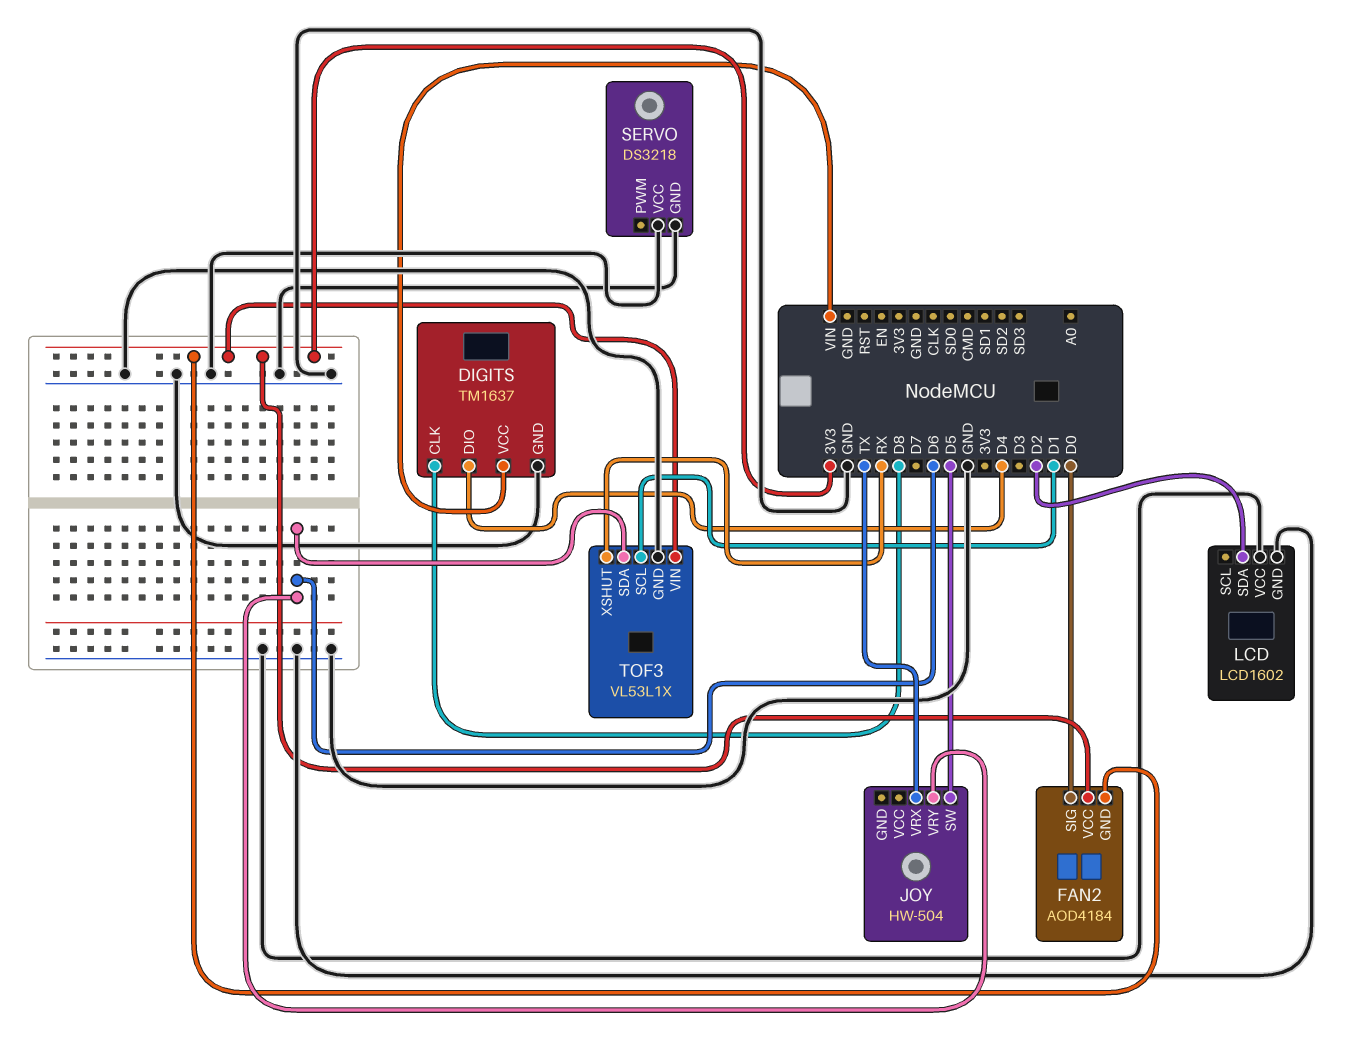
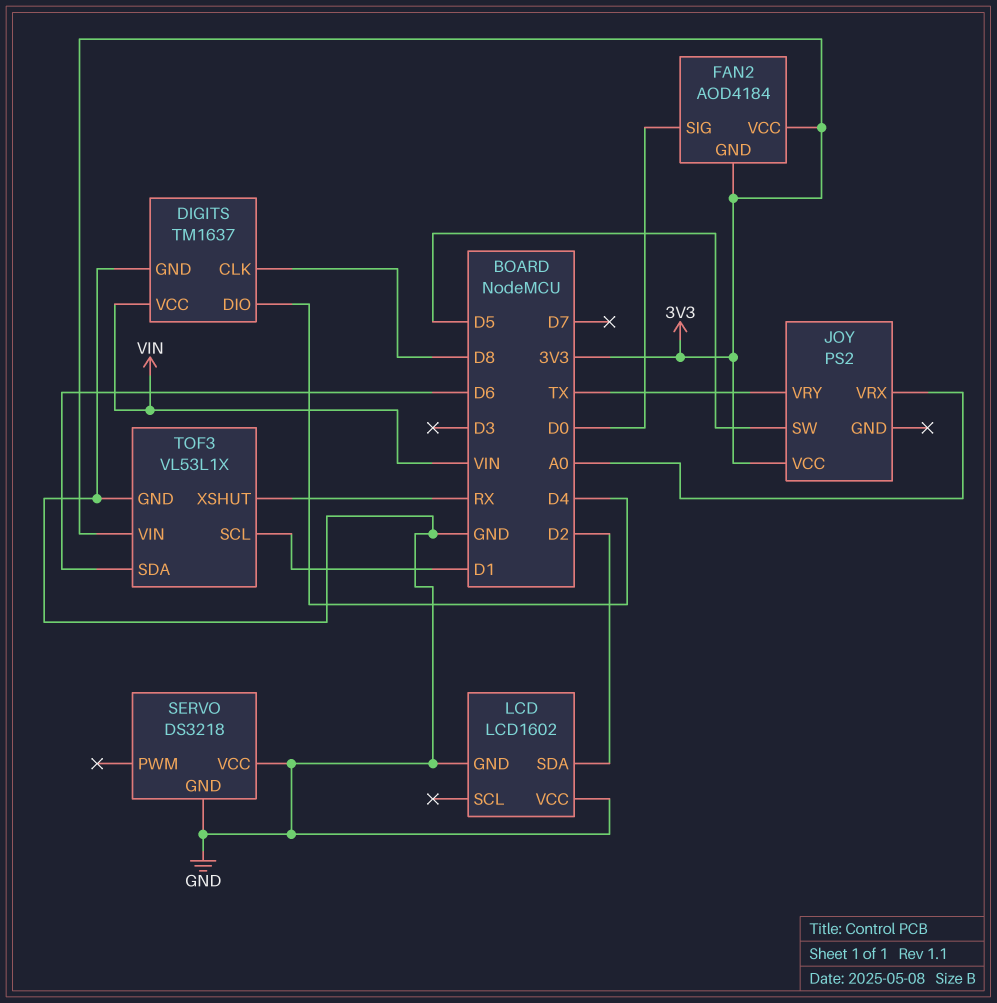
JOY: HW-504 -> PS2
JOY pin VCC: none -> 3V3
JOY pin VRX: TX -> A0
JOY pin VRY: D6 -> TX

